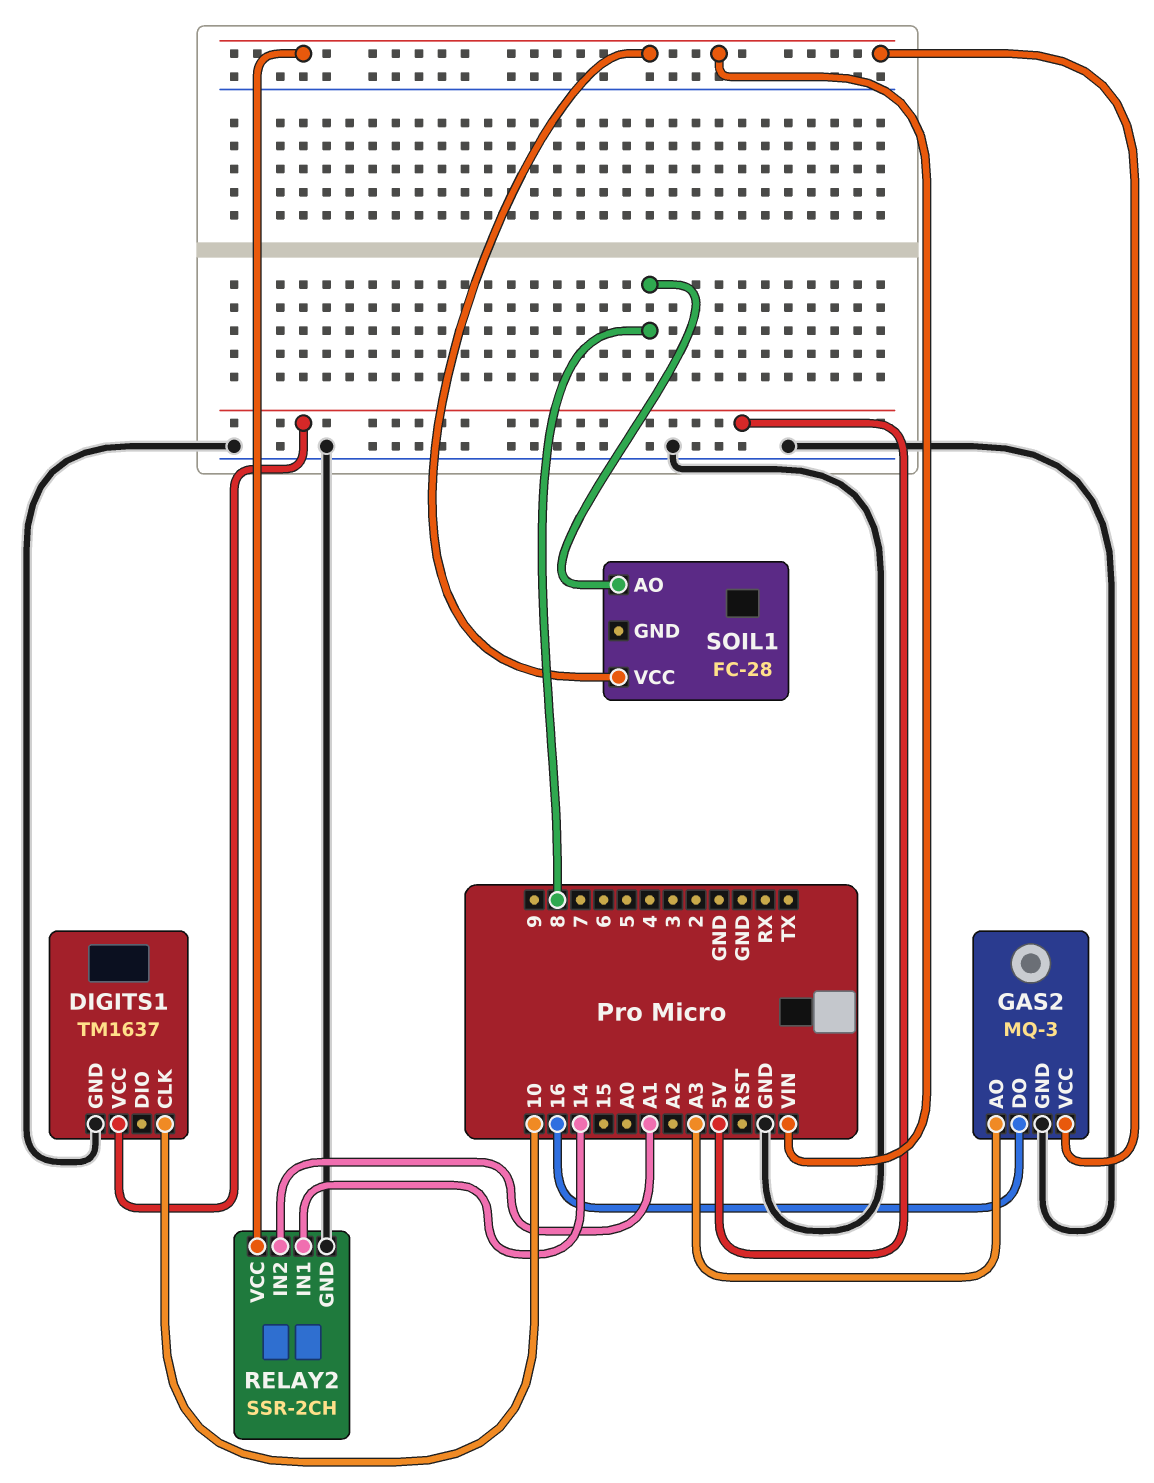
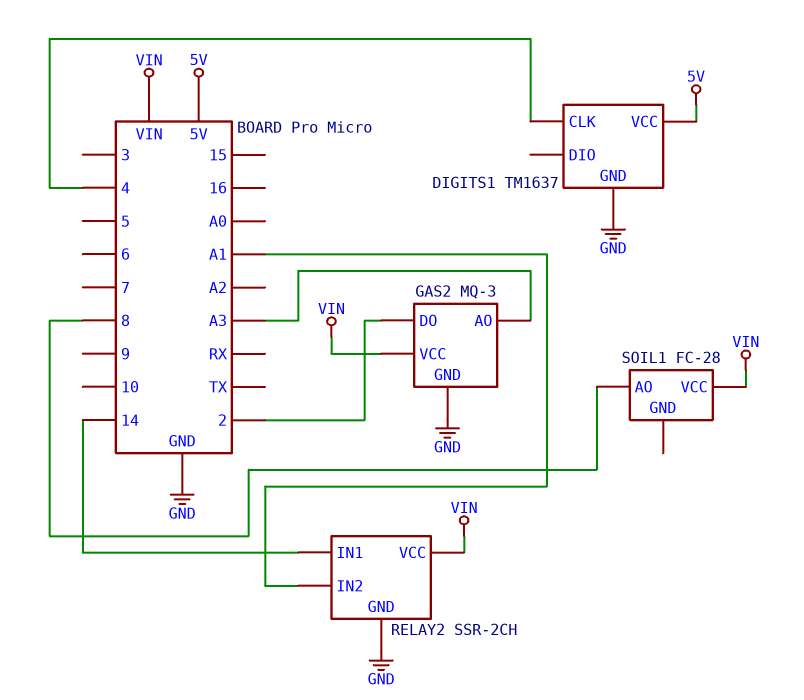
DIGITS1 pin CLK: 10 -> 4
GAS2 pin DO: 16 -> 2

